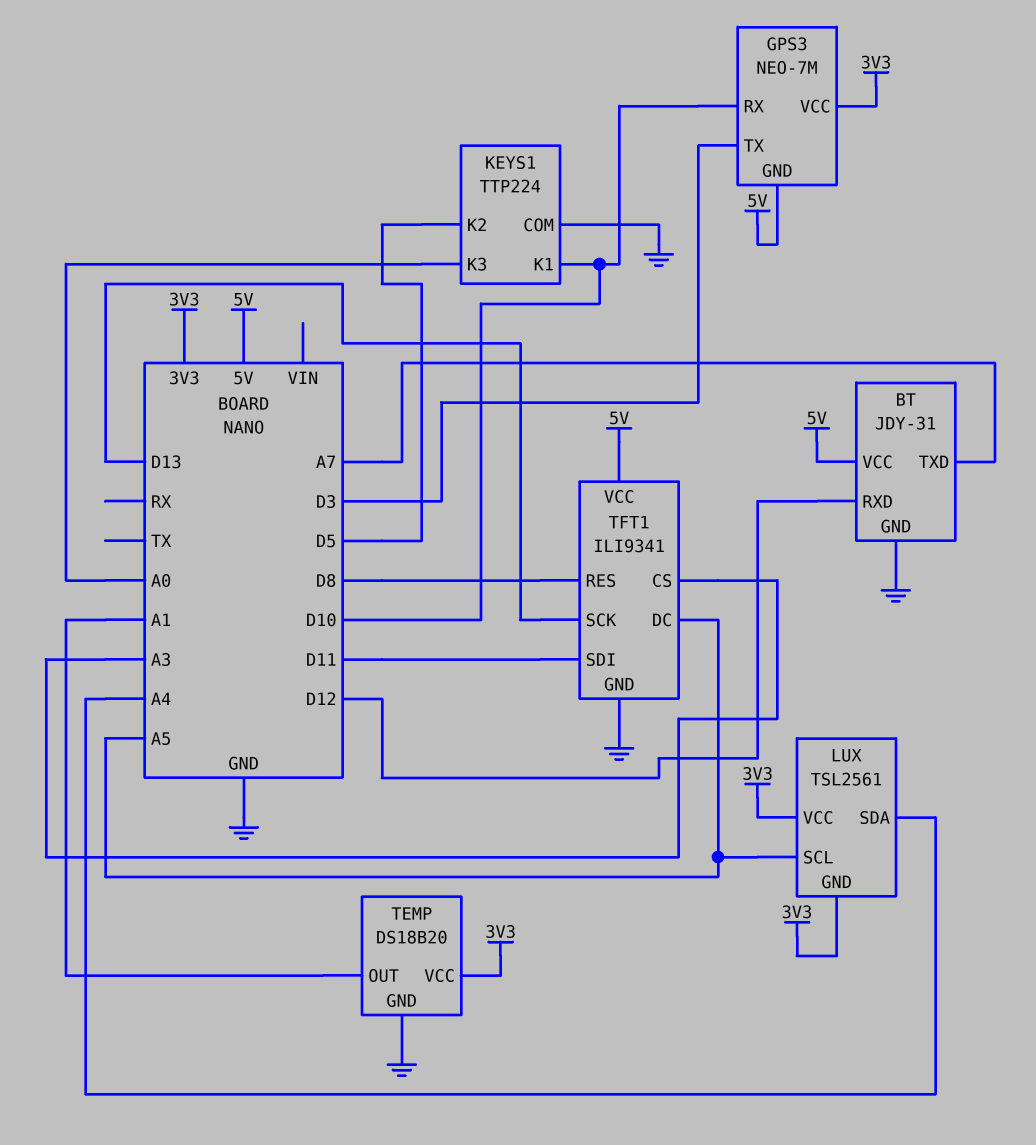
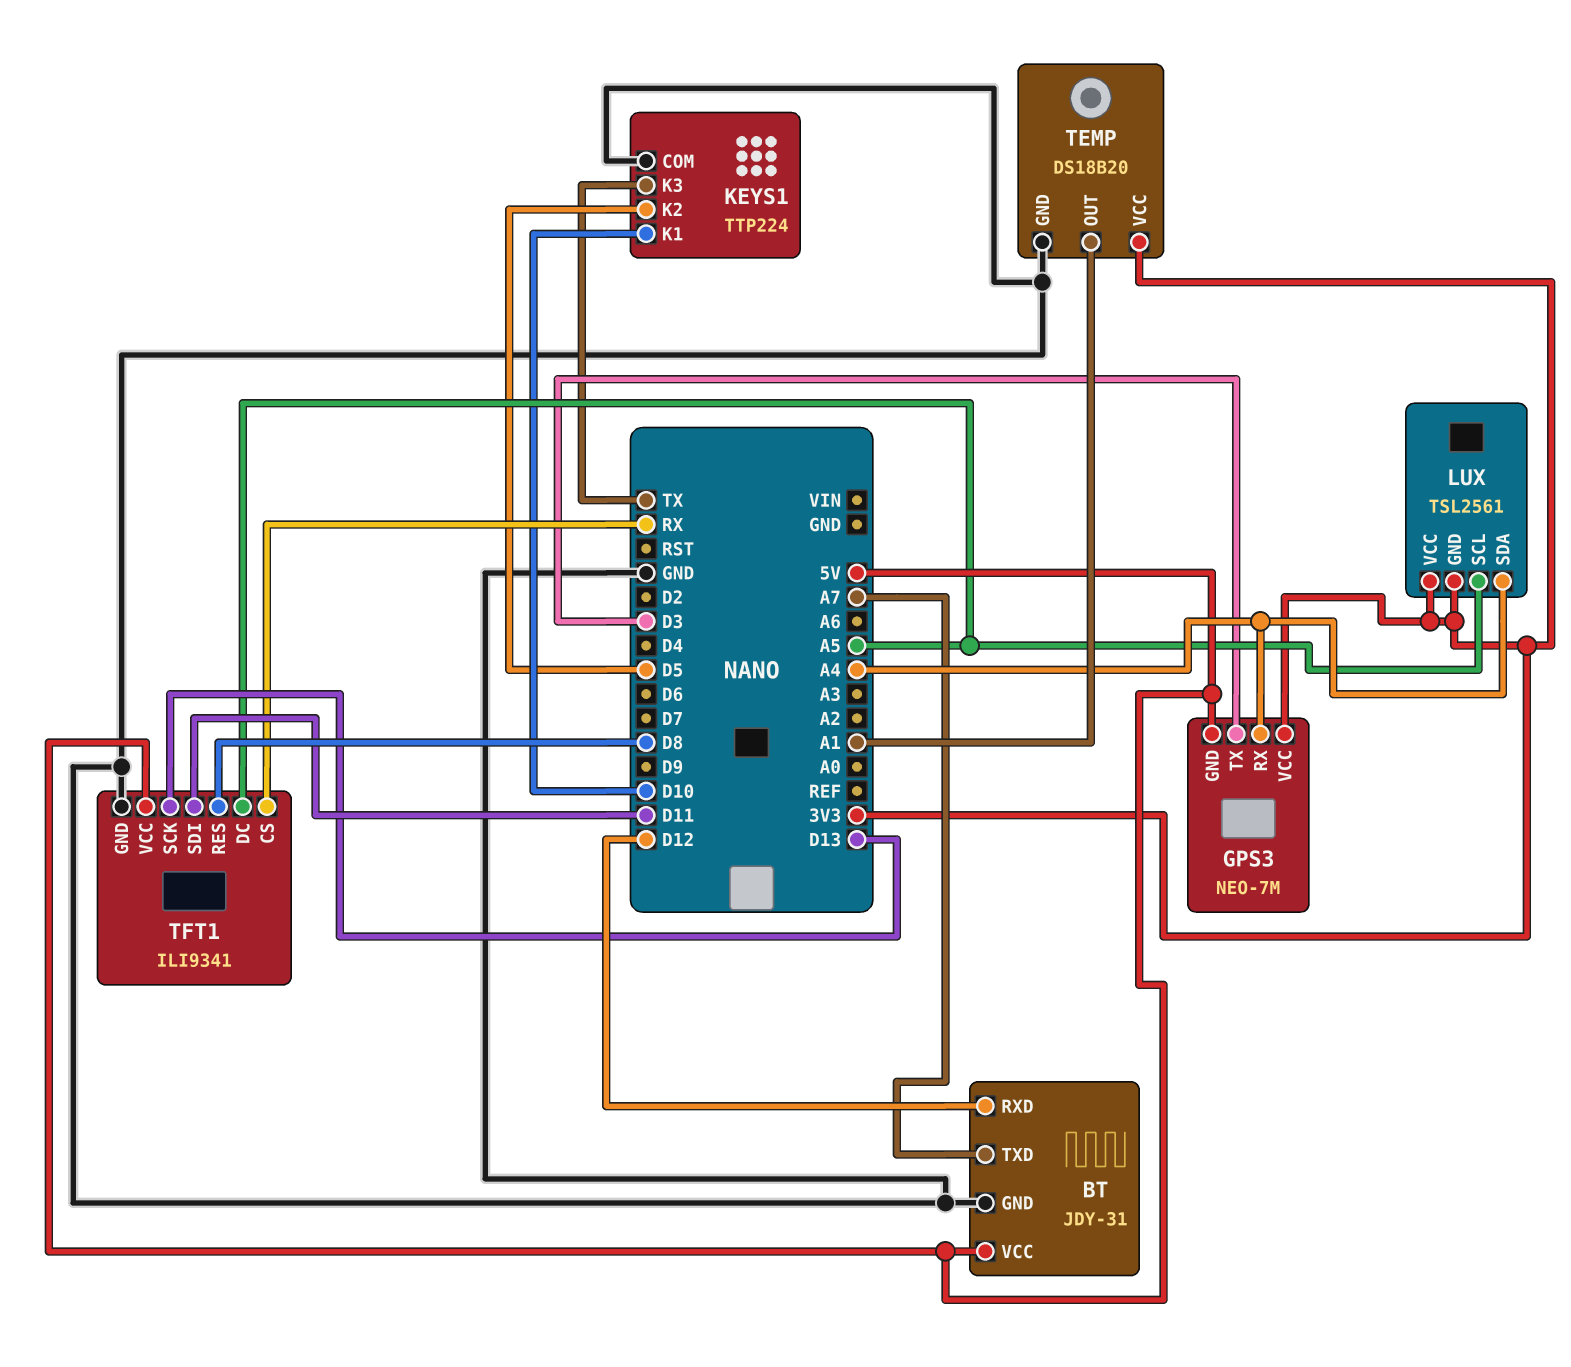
GPS3 pin RX: D10 -> A4
KEYS1 pin K3: A0 -> TX
TFT1 pin CS: A3 -> RX

